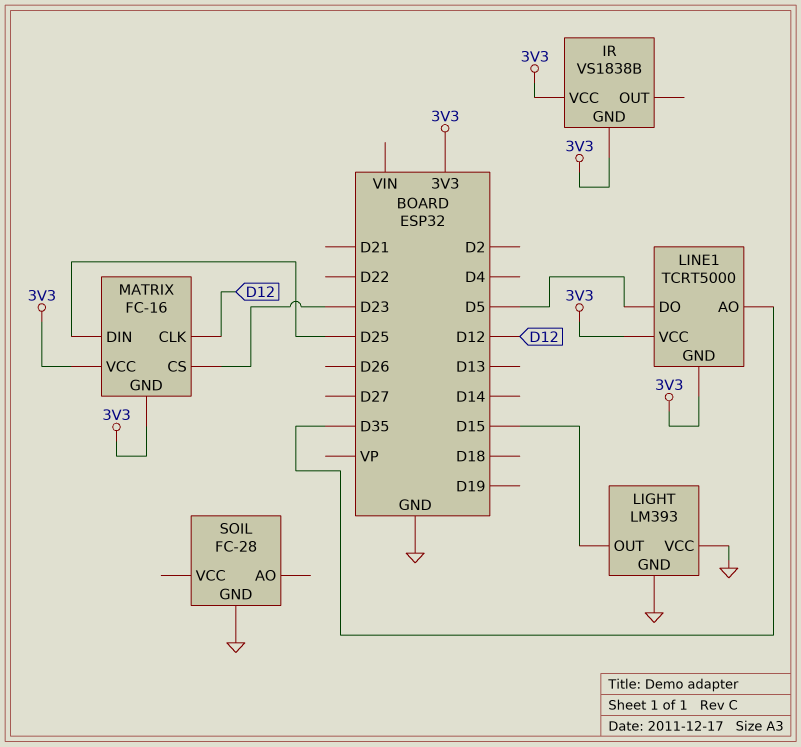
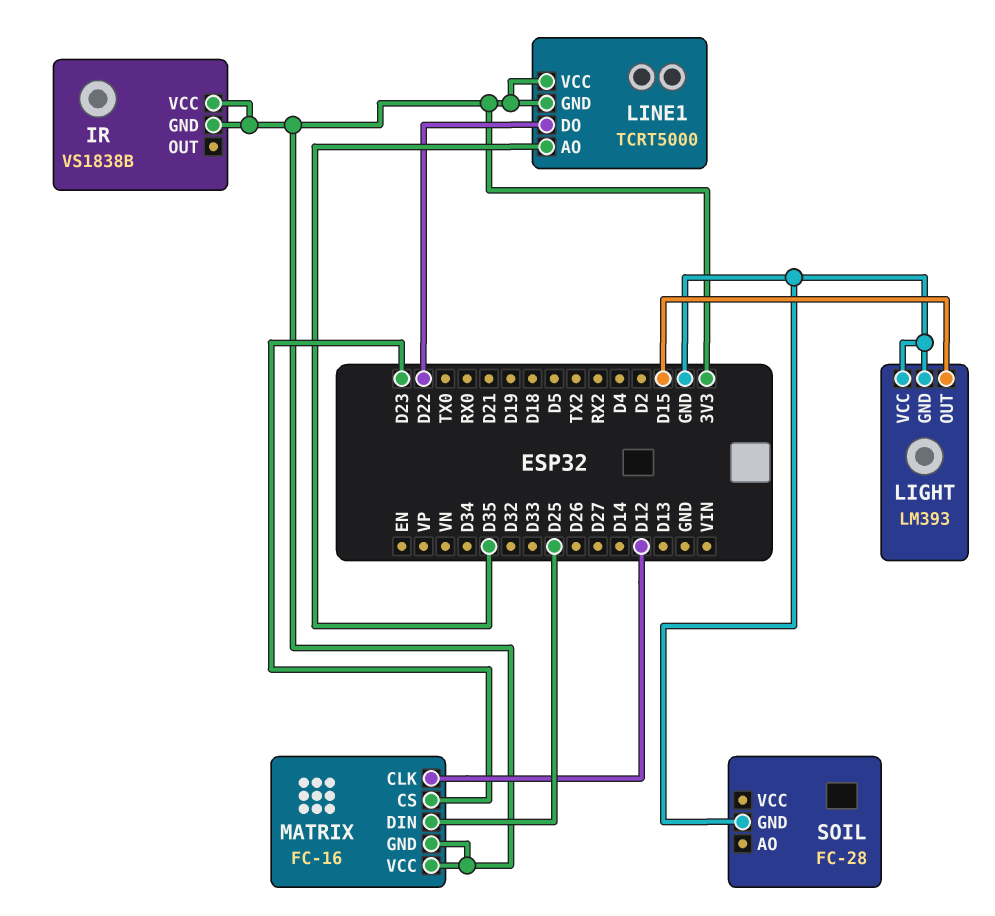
LINE1 pin DO: D5 -> D22

